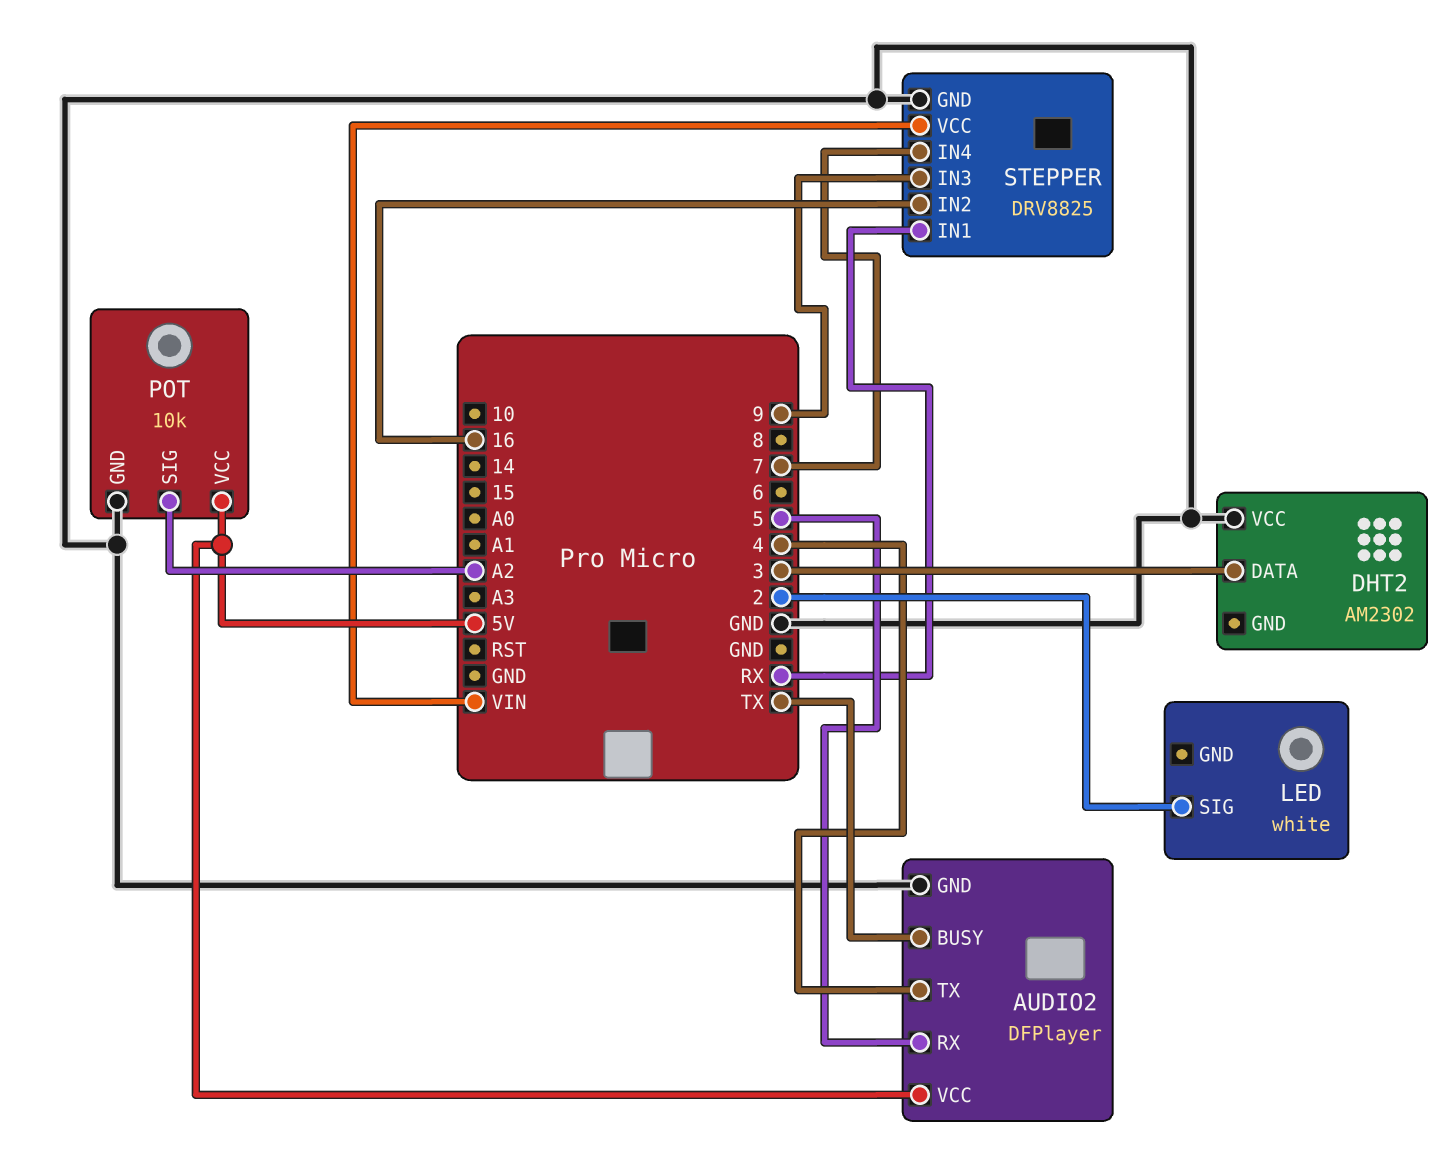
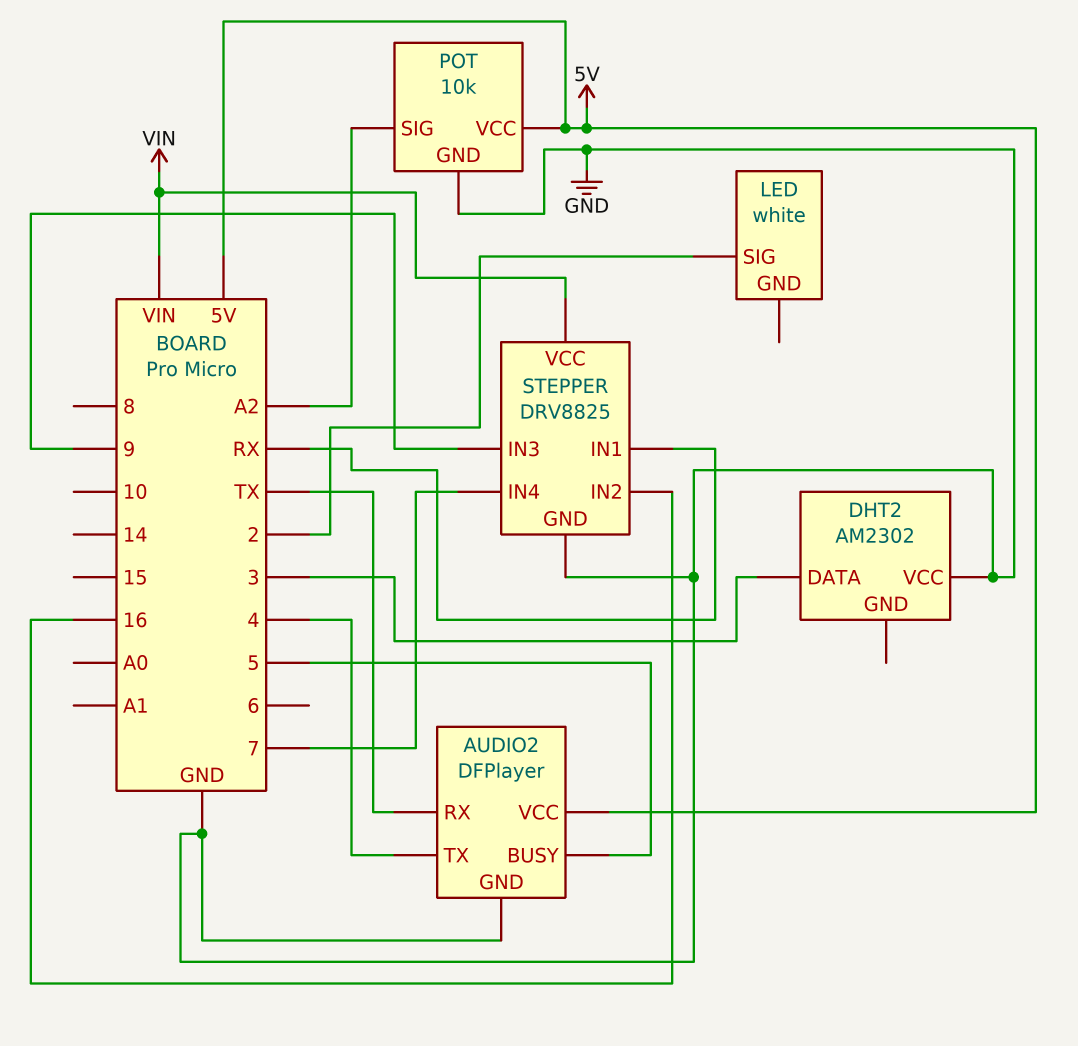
AUDIO2 pin BUSY: TX -> 5
AUDIO2 pin RX: 5 -> TX

